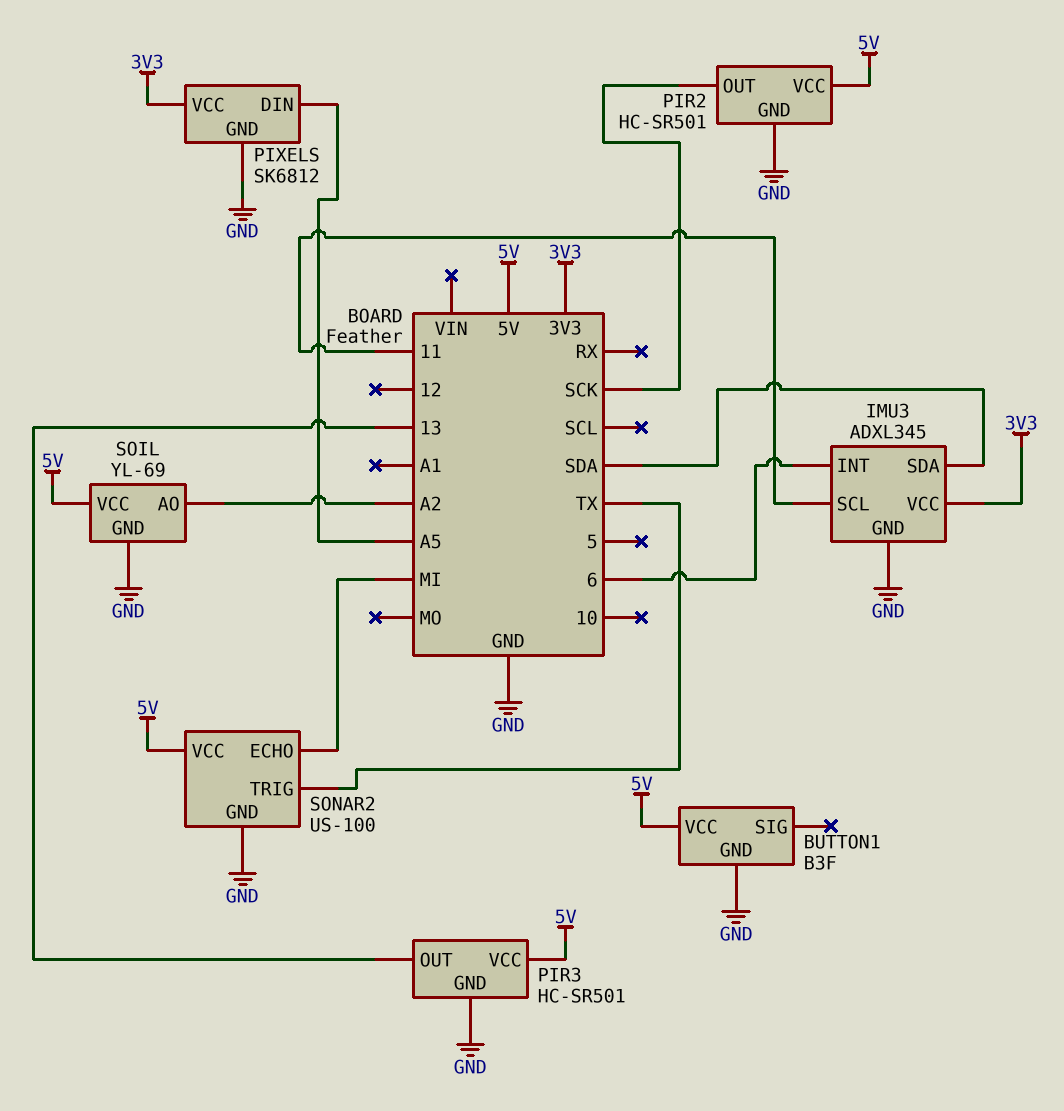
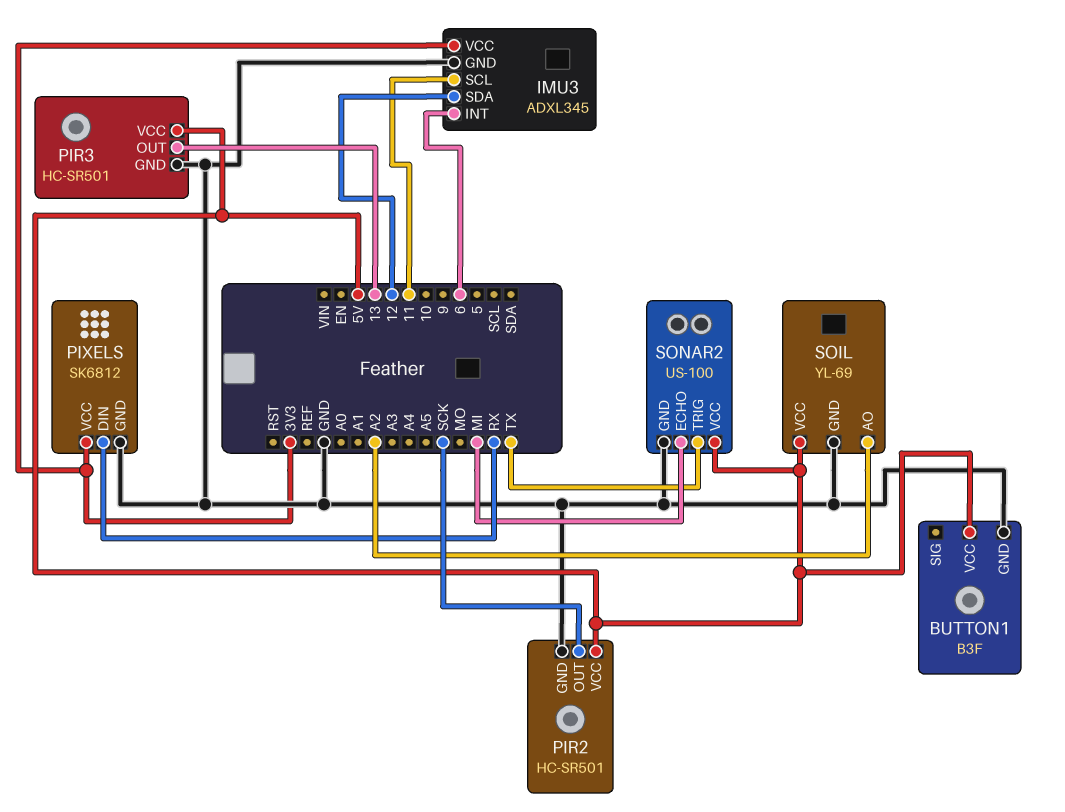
IMU3 pin SDA: SDA -> 12
PIXELS pin DIN: A5 -> RX

